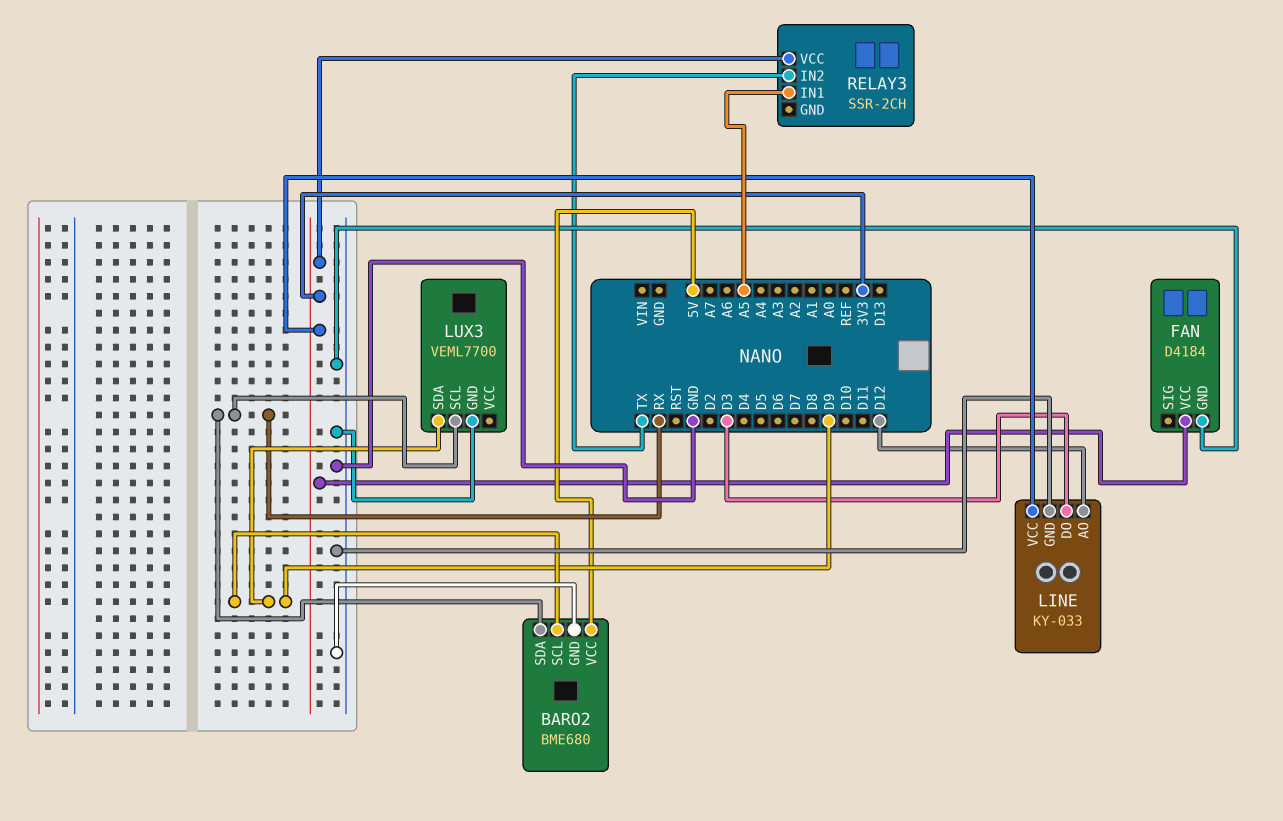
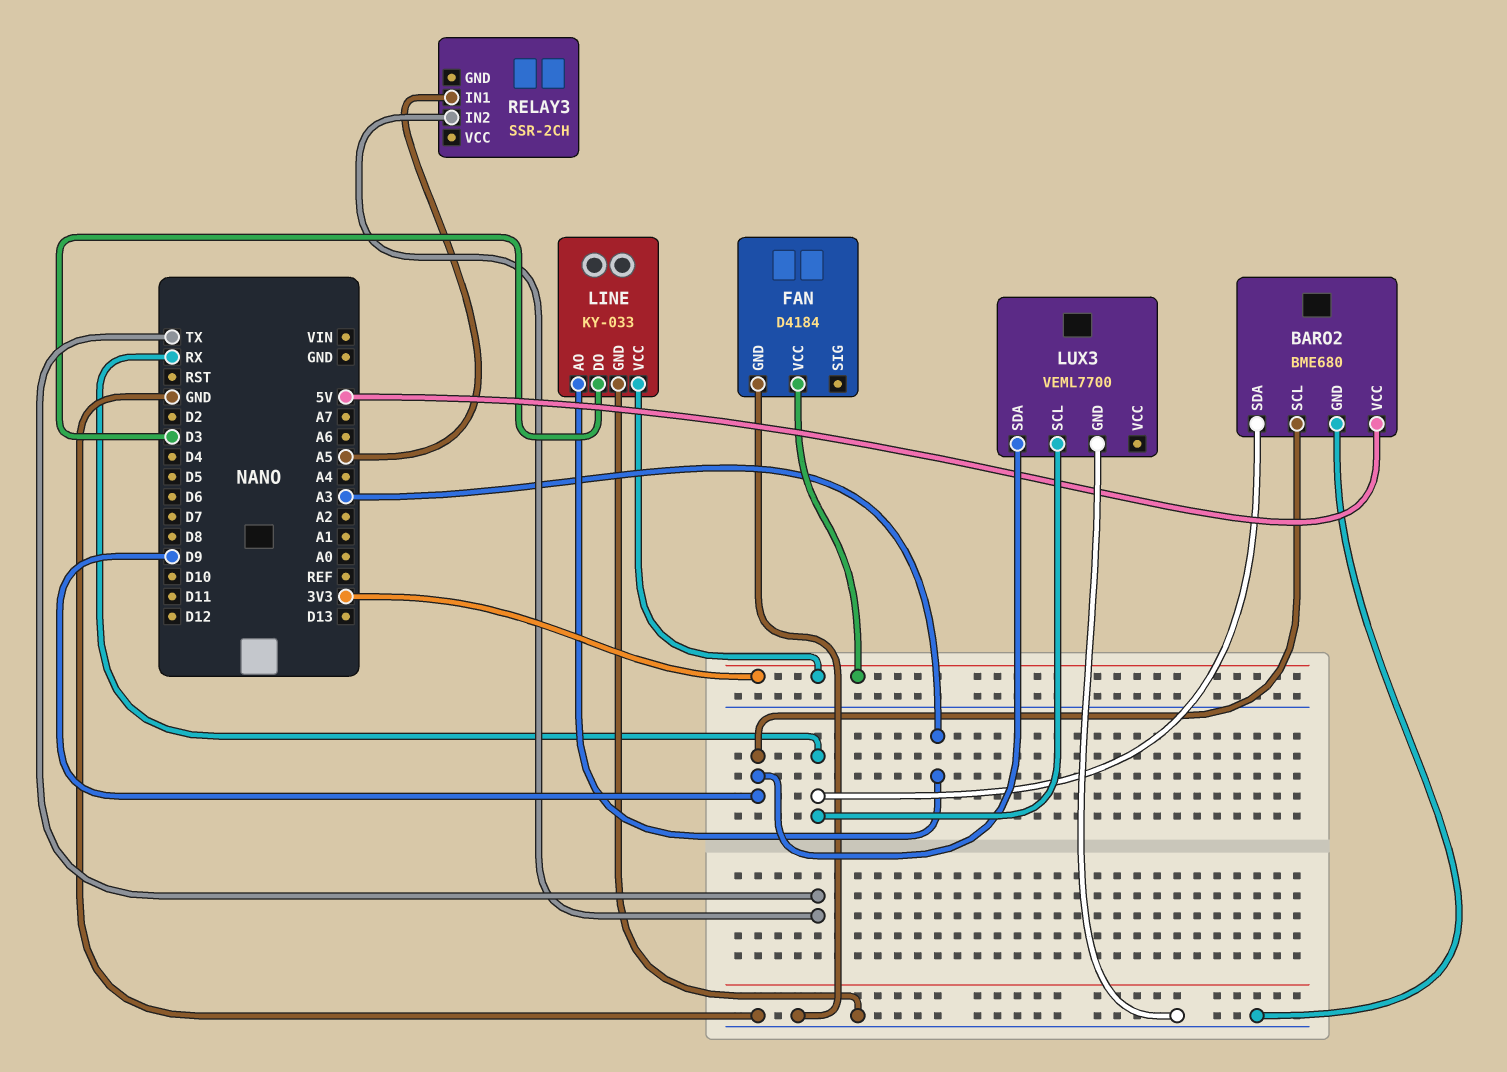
LINE pin AO: D12 -> A3
RELAY3 pin VCC: 3V3 -> none

